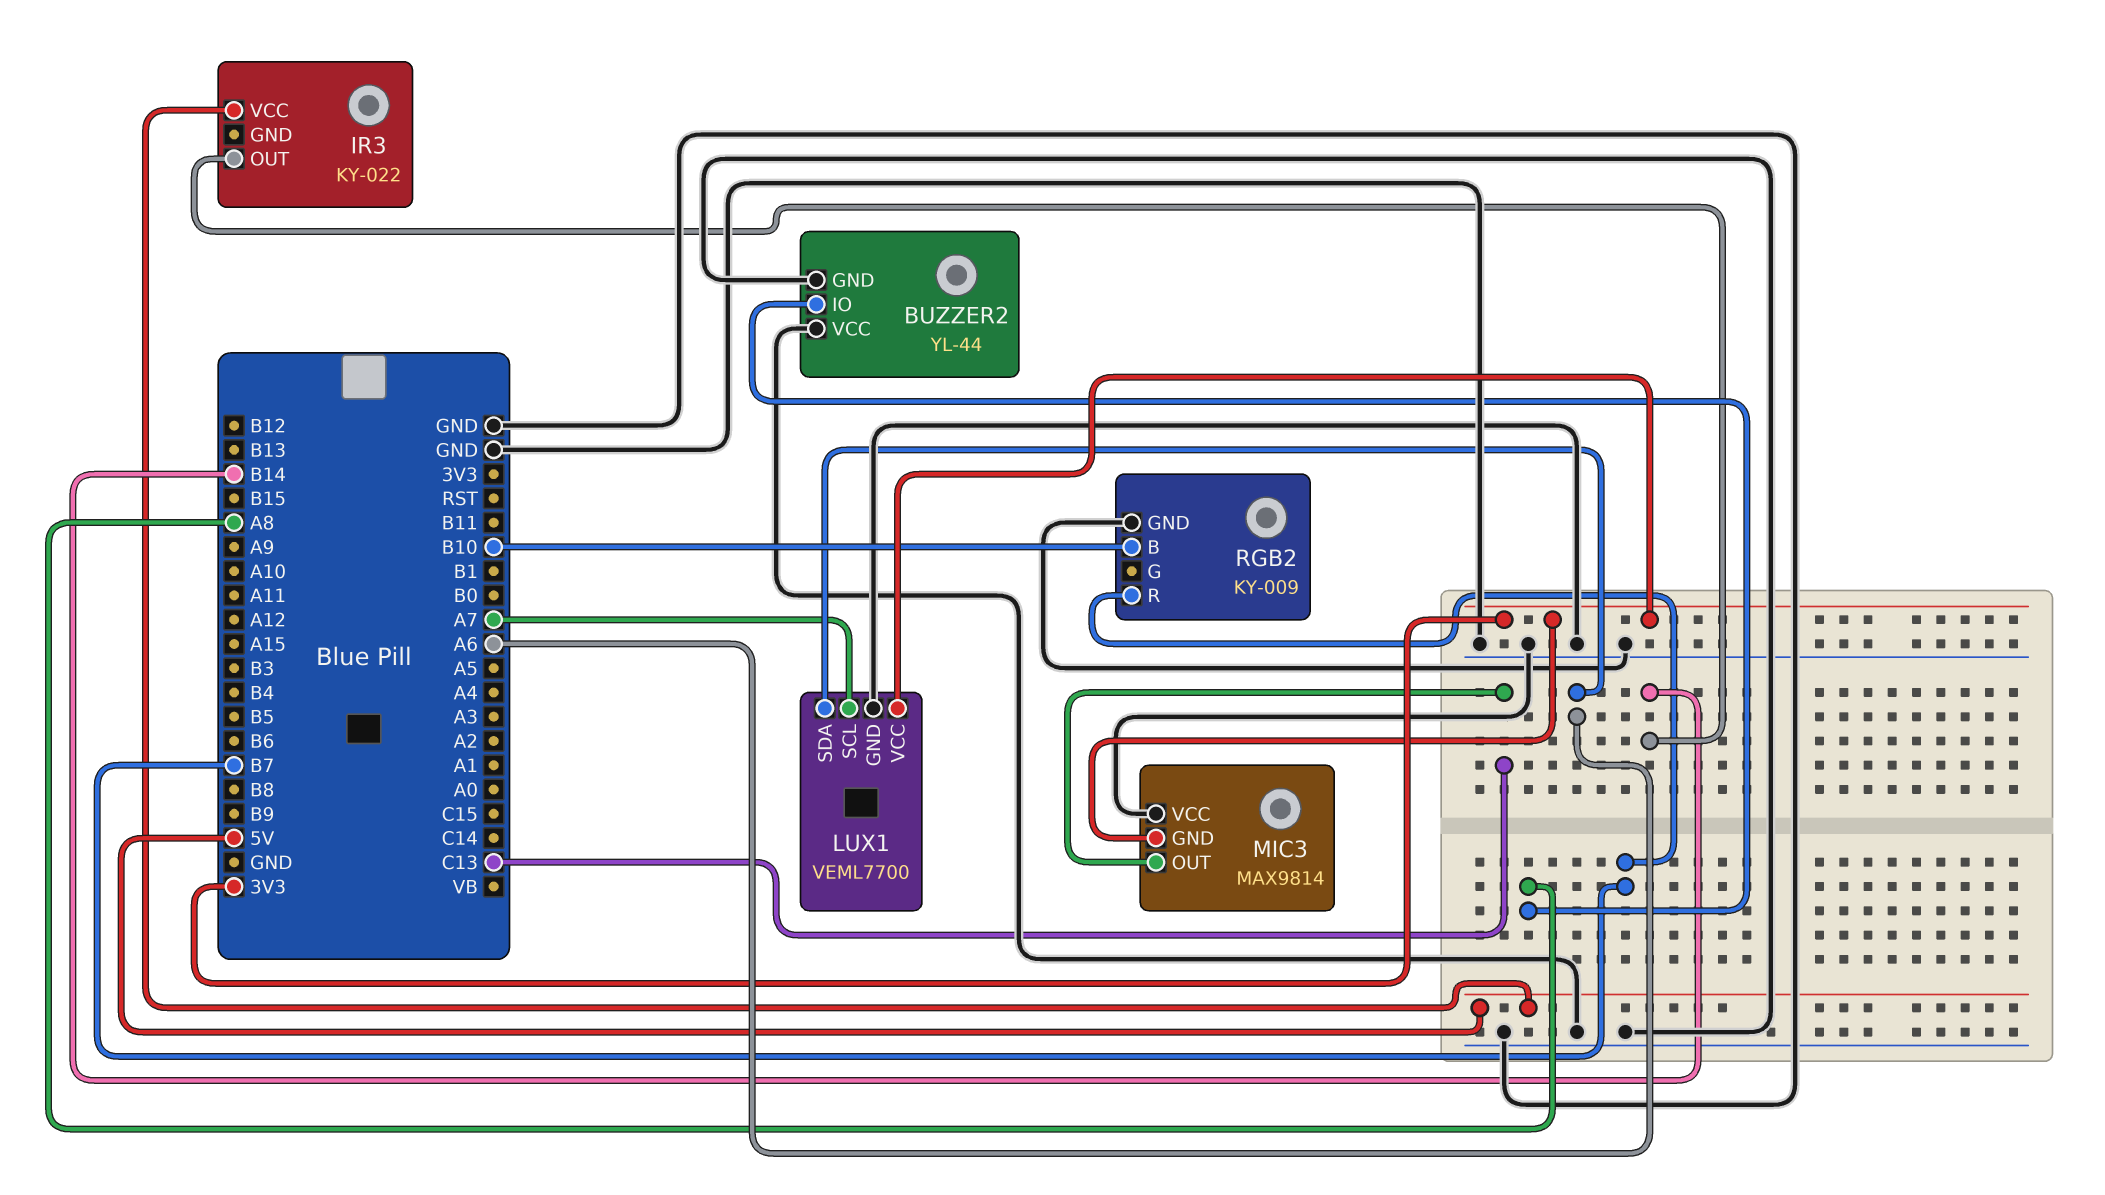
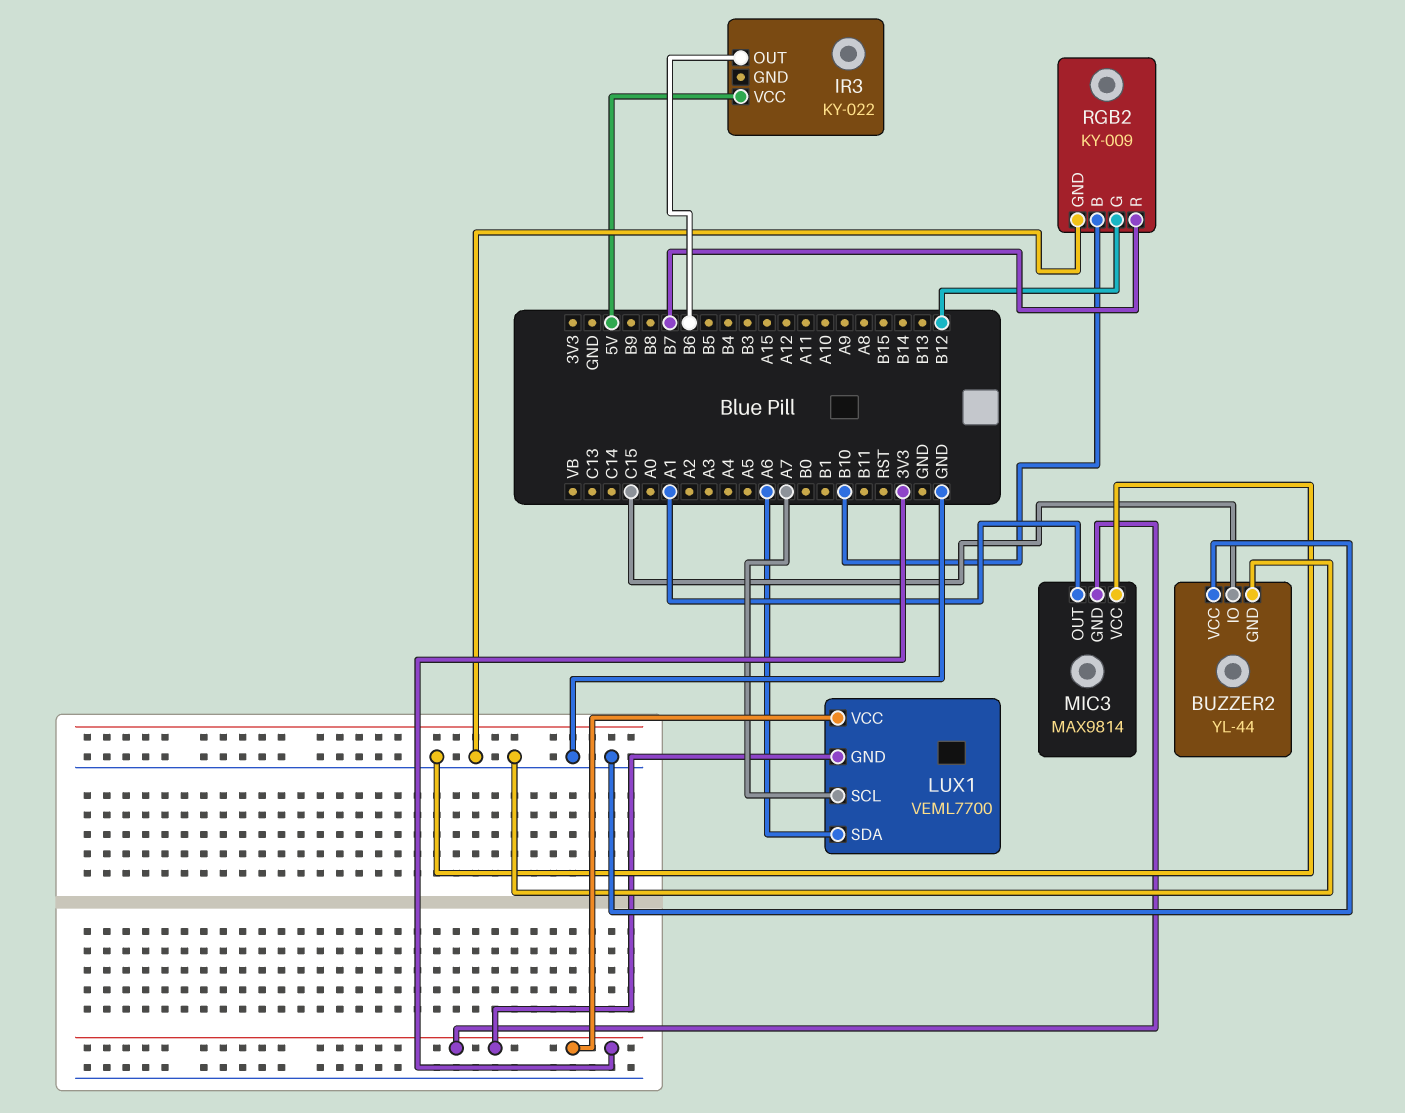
BUZZER2 pin IO: A8 -> C15
IR3 pin OUT: B14 -> B6
LUX1 pin GND: GND -> 3V3
MIC3 pin OUT: C13 -> A1
RGB2 pin G: none -> B12

